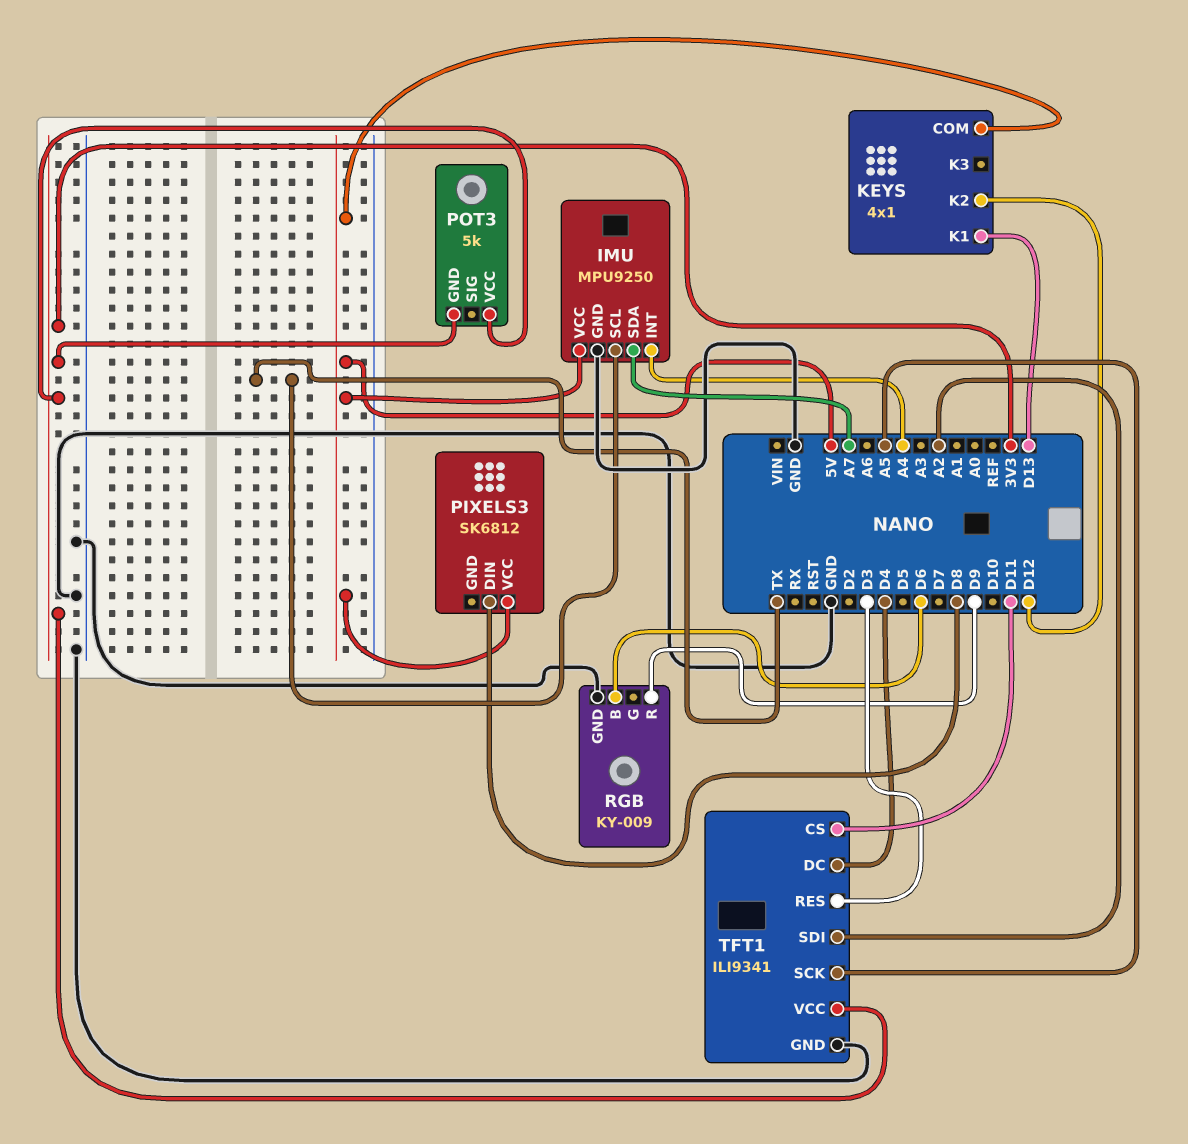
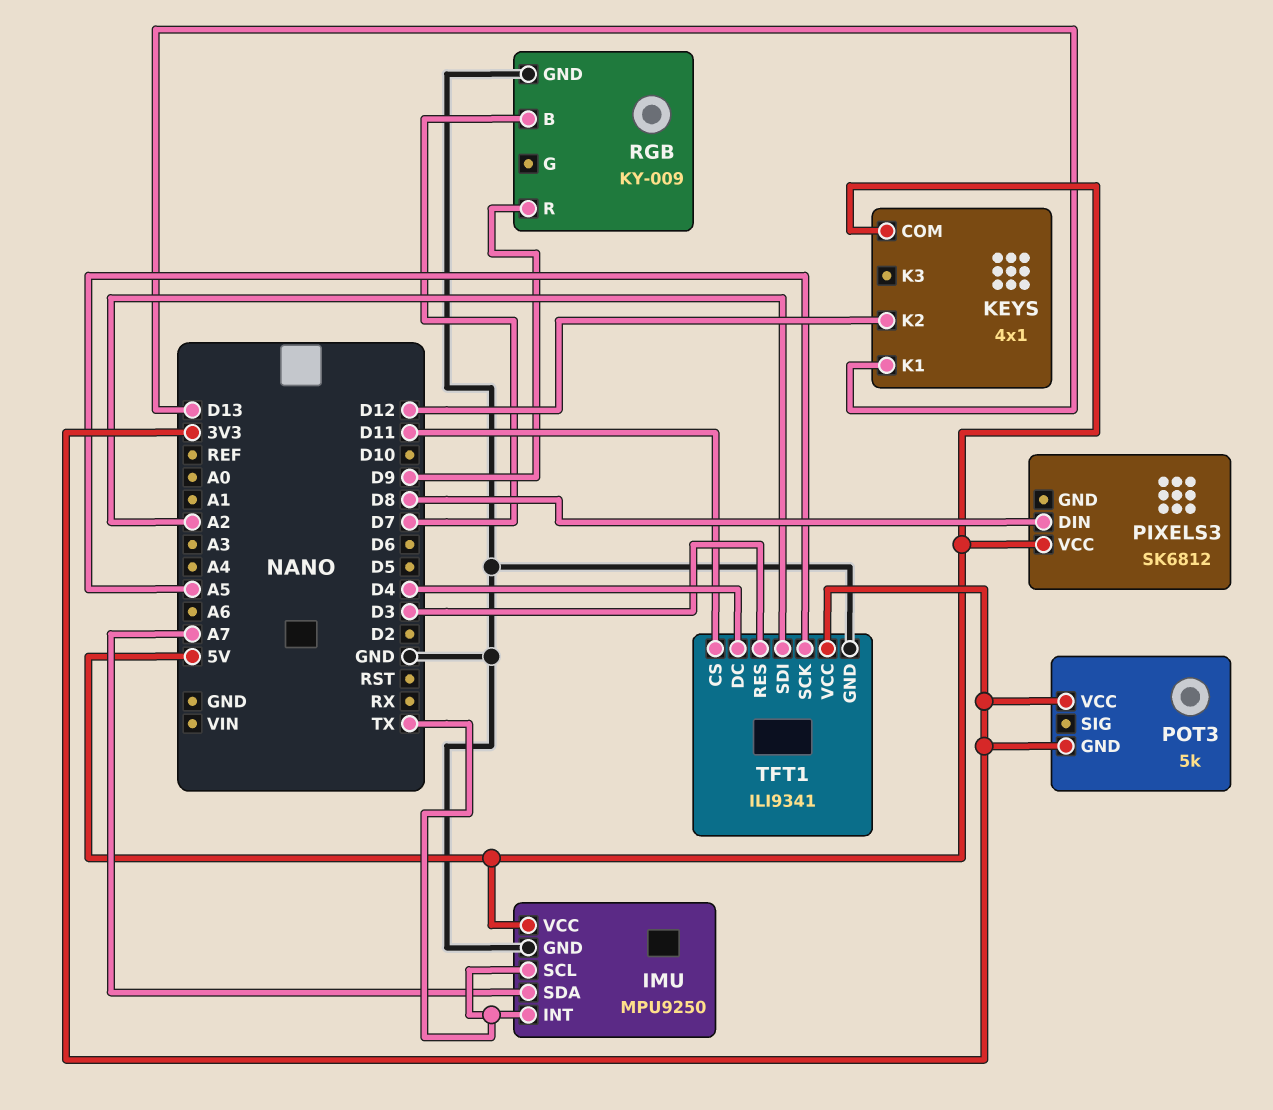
IMU pin INT: A4 -> TX
RGB pin B: D6 -> D7

